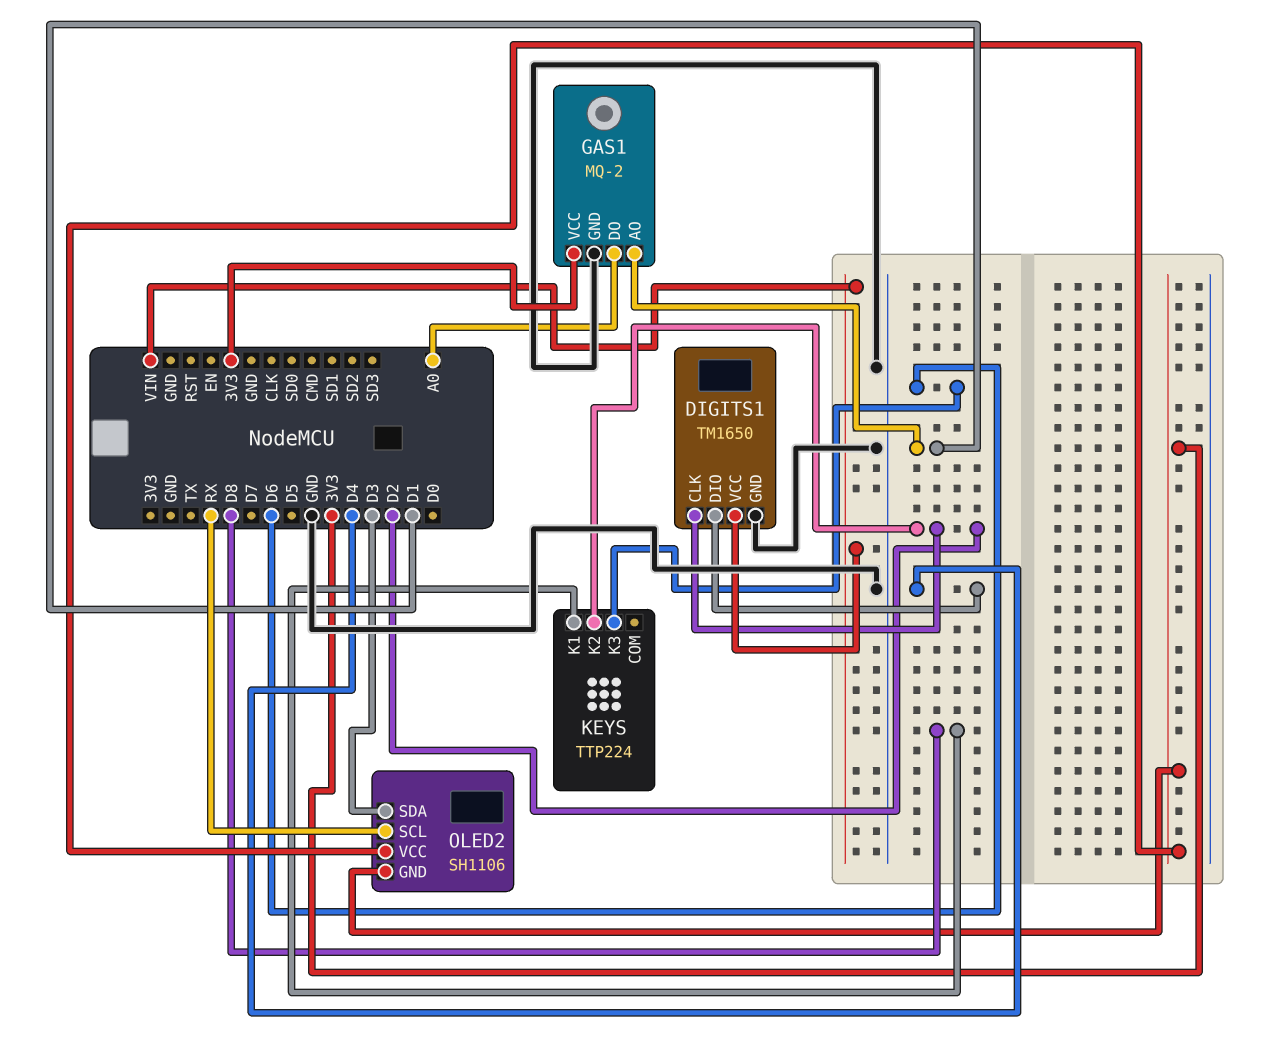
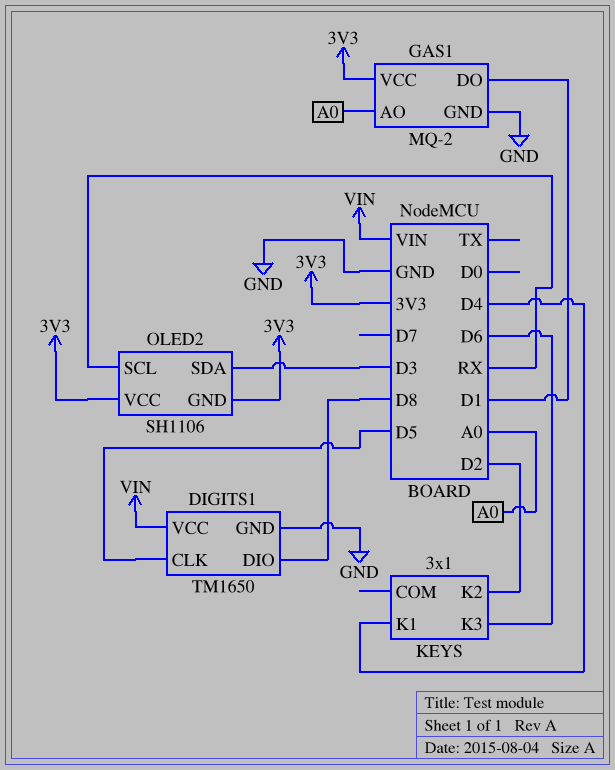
DIGITS1 pin CLK: D2 -> D5
DIGITS1 pin DIO: D4 -> D8
GAS1 pin AO: D1 -> A0
GAS1 pin DO: A0 -> D1
KEYS: TTP224 -> 3x1
KEYS pin K1: D8 -> D4

